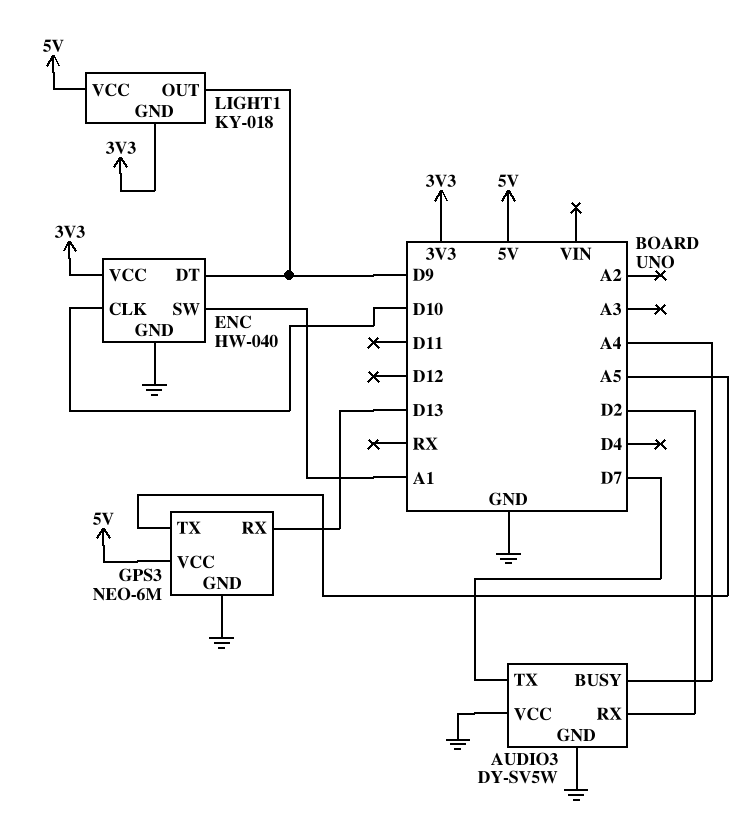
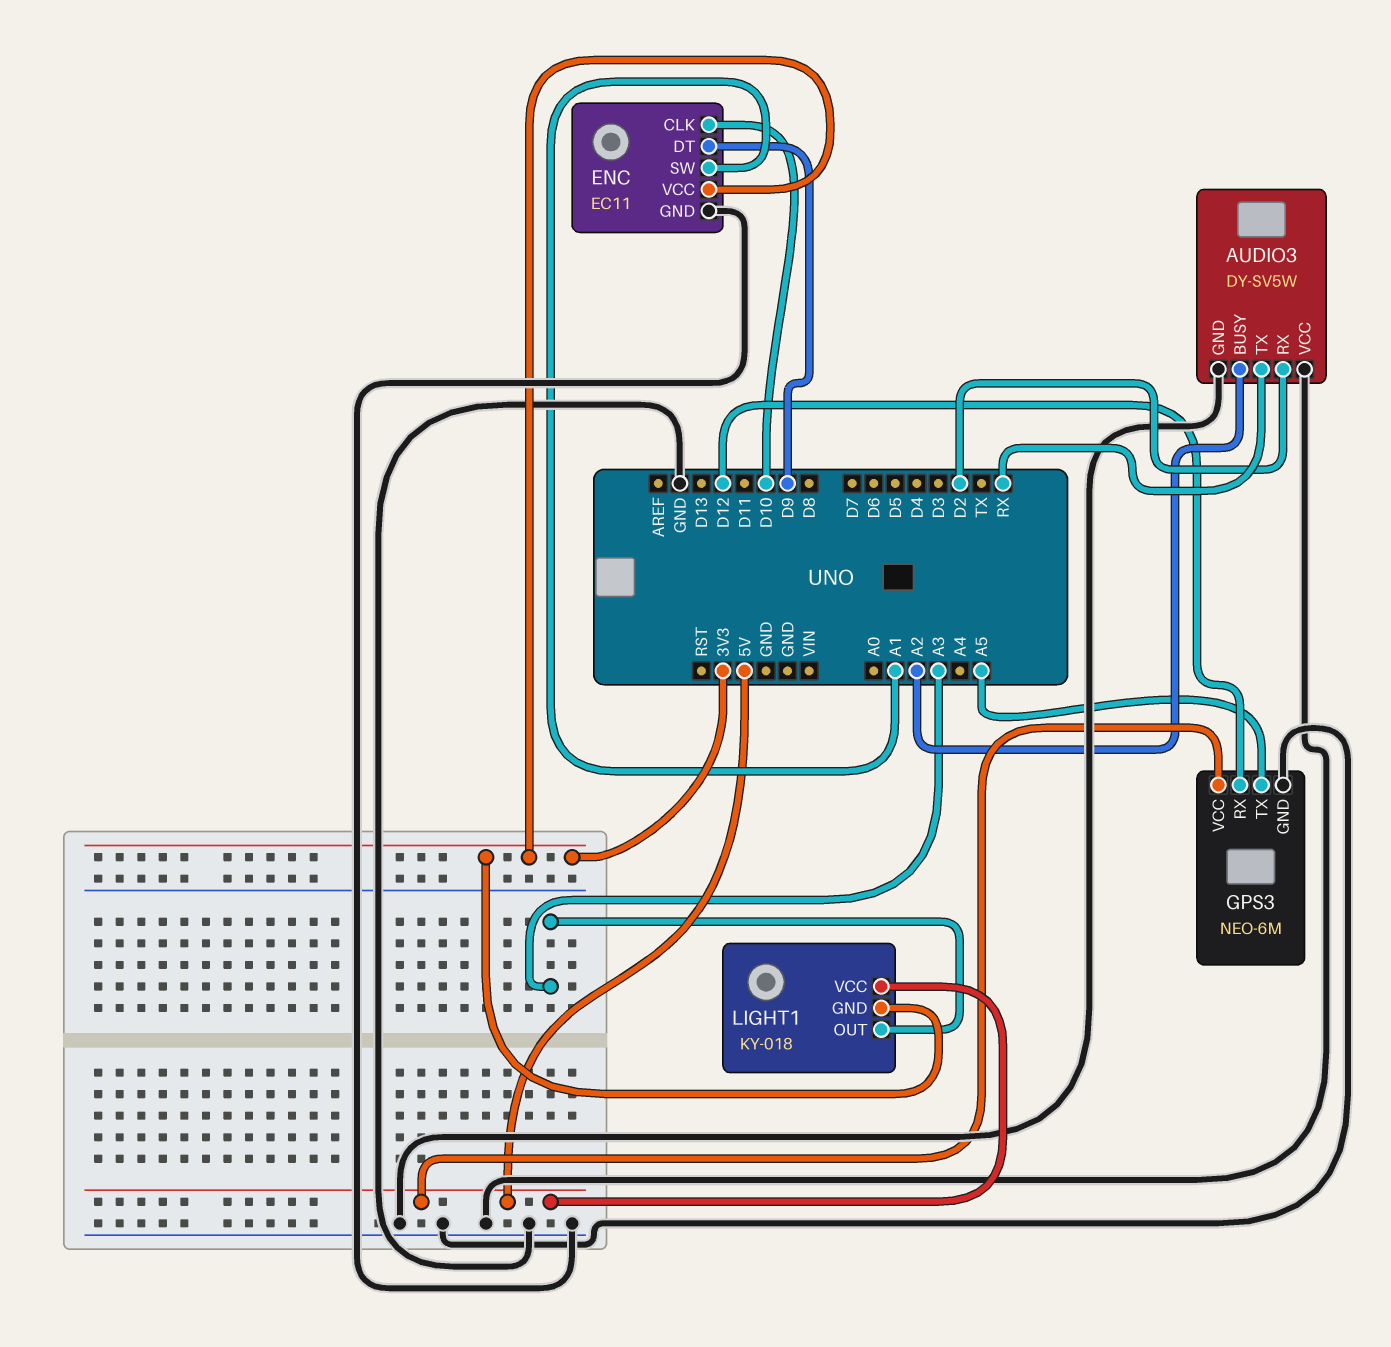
AUDIO3 pin BUSY: A4 -> A2
AUDIO3 pin TX: D7 -> RX
ENC: HW-040 -> EC11
GPS3 pin RX: D13 -> D12
LIGHT1 pin OUT: D9 -> A3

